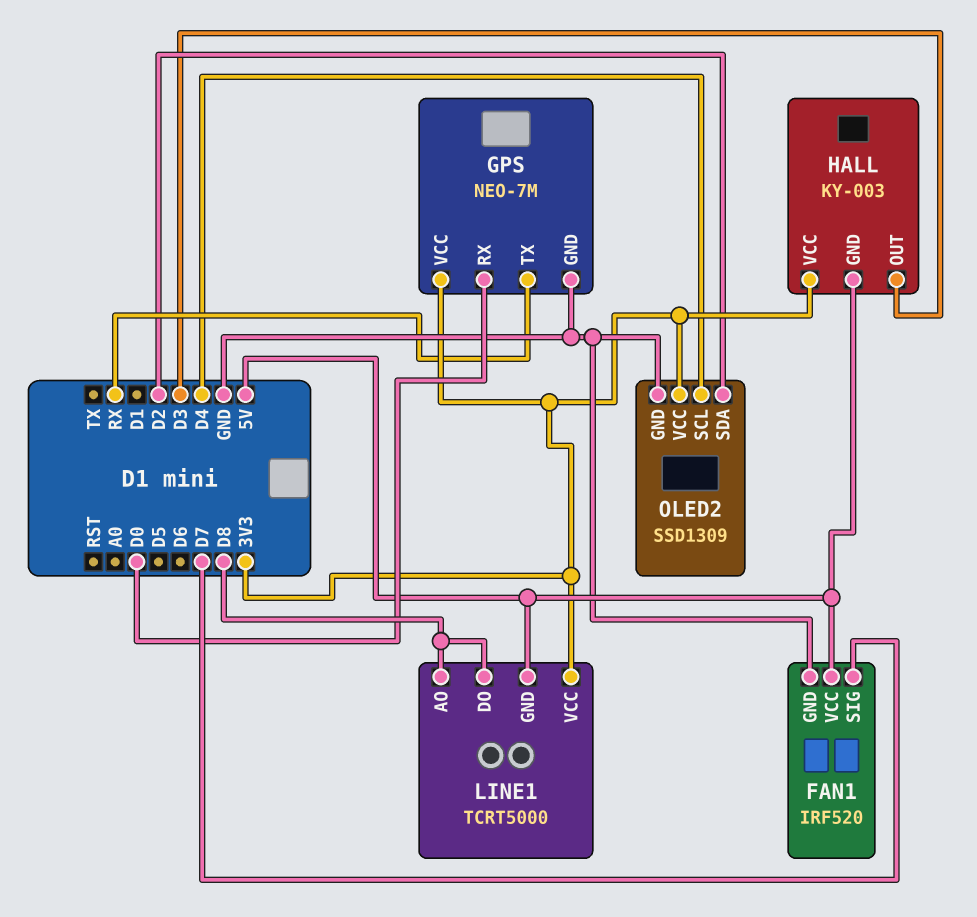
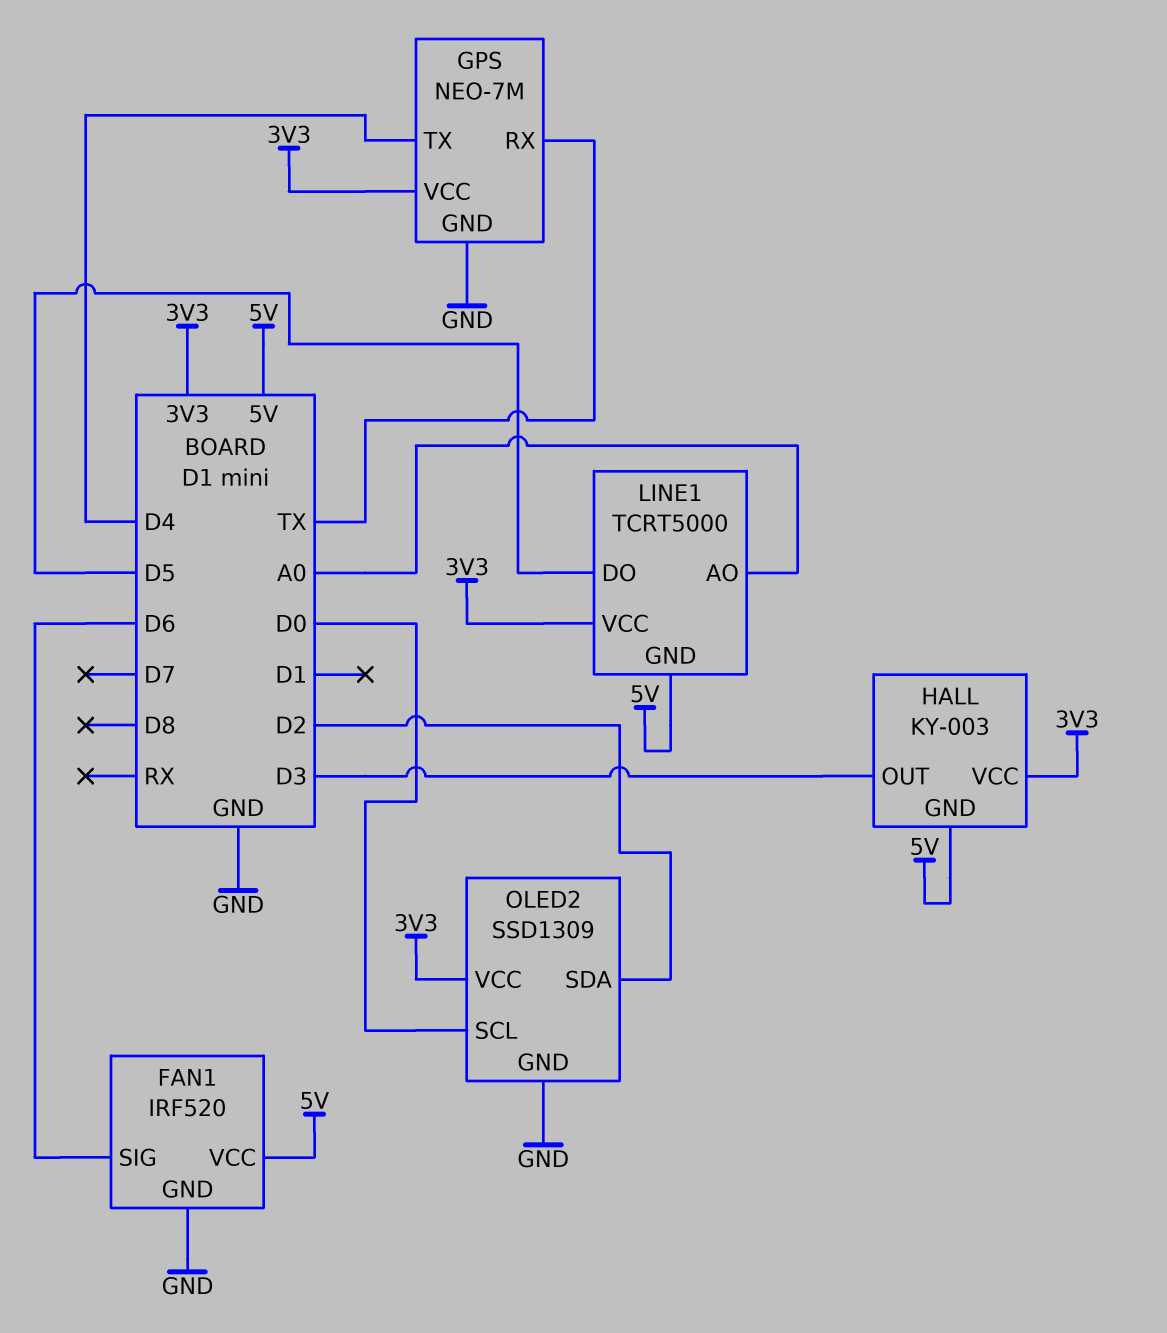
FAN1 pin SIG: D7 -> D6
GPS pin RX: D0 -> TX
GPS pin TX: RX -> D4
LINE1 pin AO: D8 -> A0
LINE1 pin DO: D8 -> D5
OLED2 pin SCL: D4 -> D0

